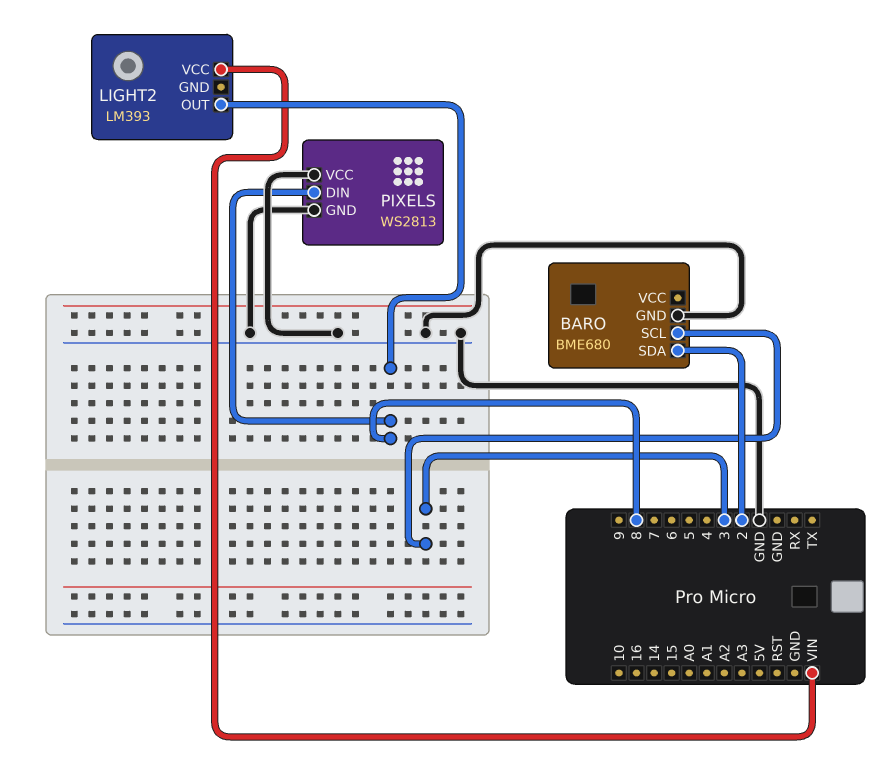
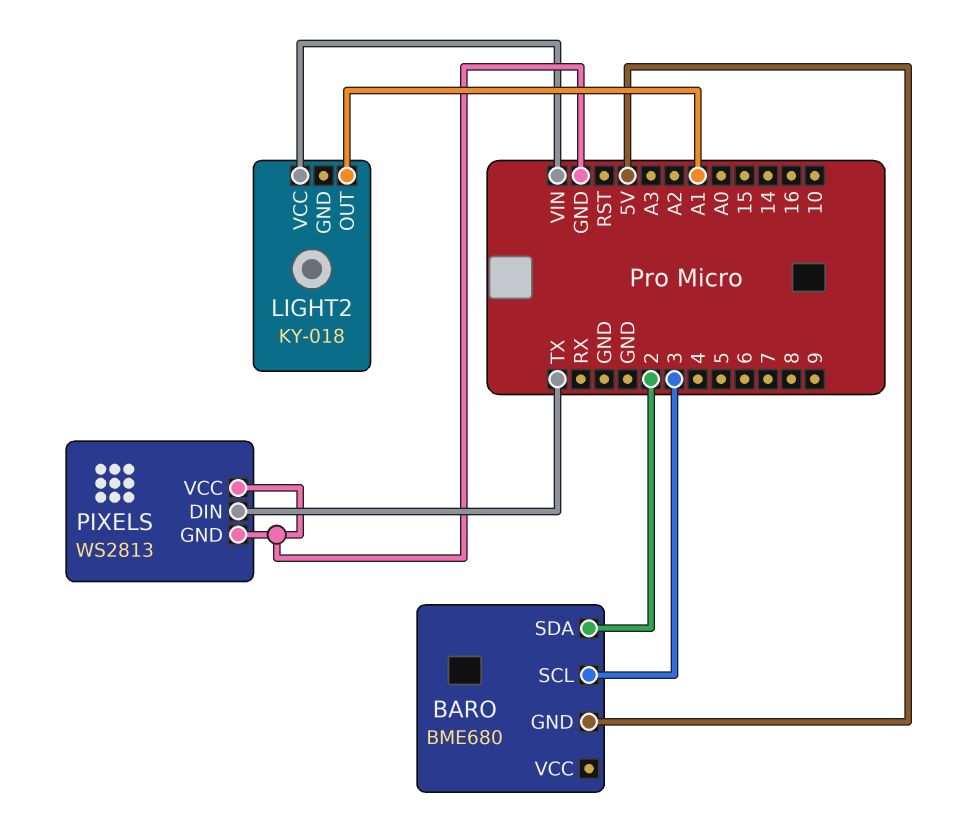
BARO pin GND: GND -> 5V
LIGHT2: LM393 -> KY-018
LIGHT2 pin OUT: 8 -> A1
PIXELS pin DIN: 8 -> TX

